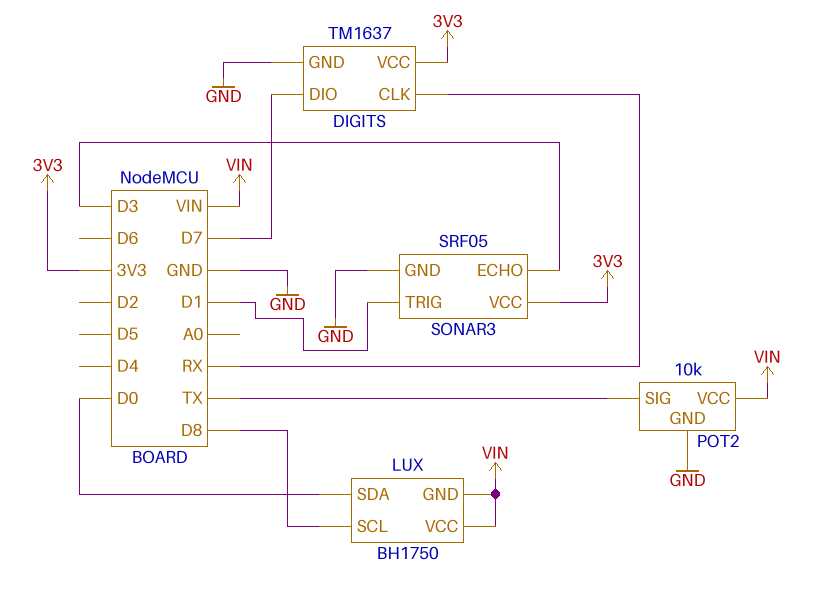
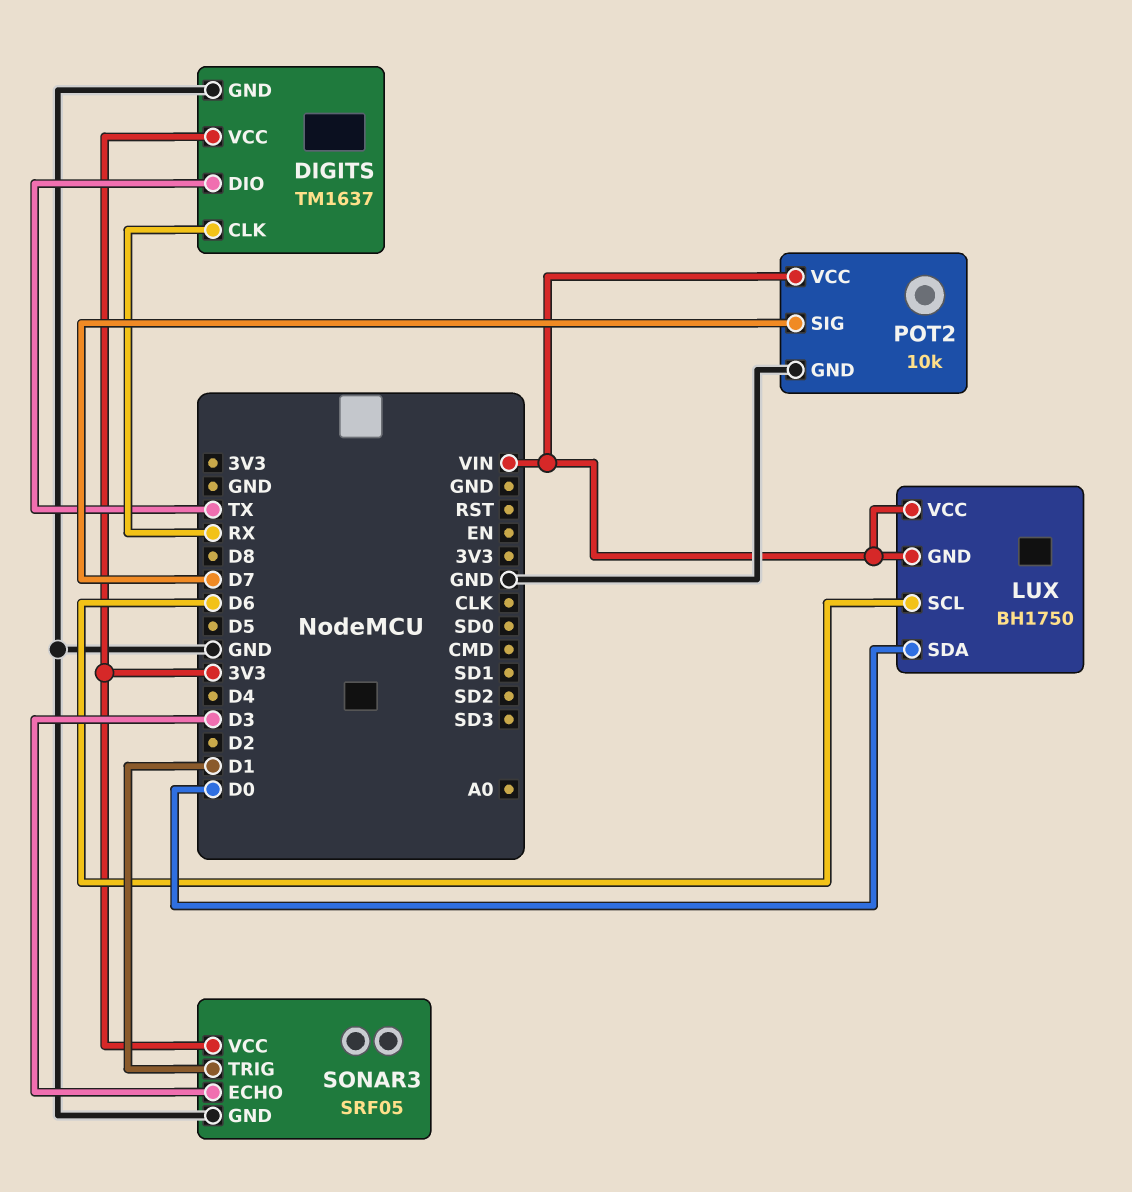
DIGITS pin DIO: D7 -> TX
LUX pin SCL: D8 -> D6
POT2 pin SIG: TX -> D7

